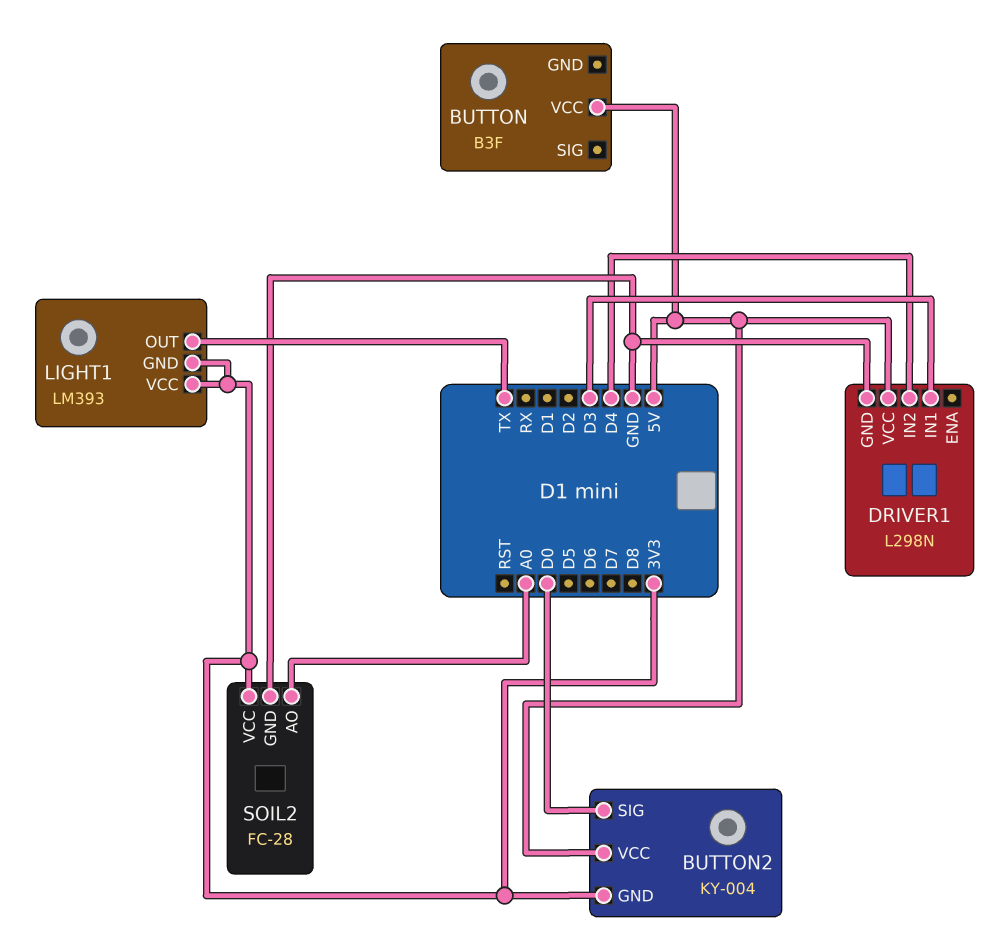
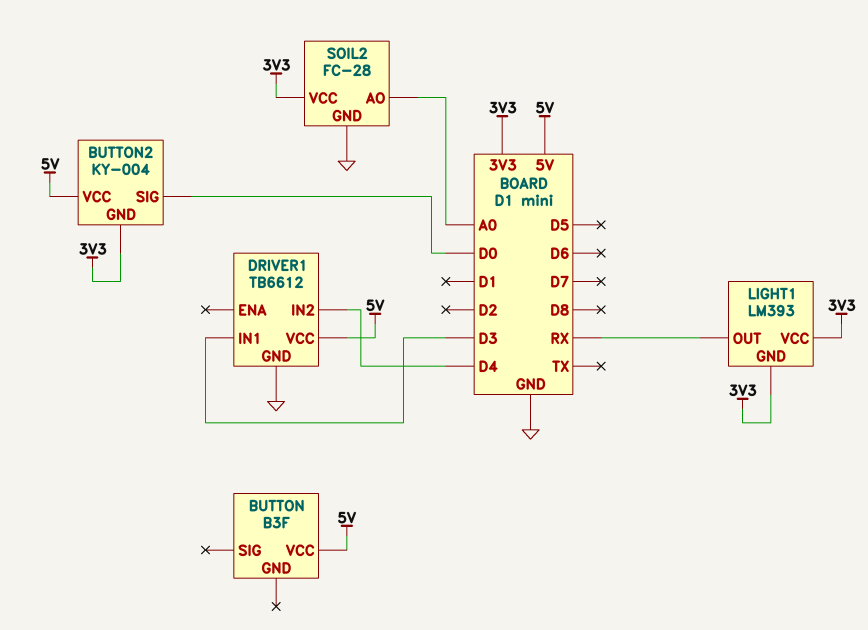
DRIVER1: L298N -> TB6612
LIGHT1 pin OUT: TX -> RX

